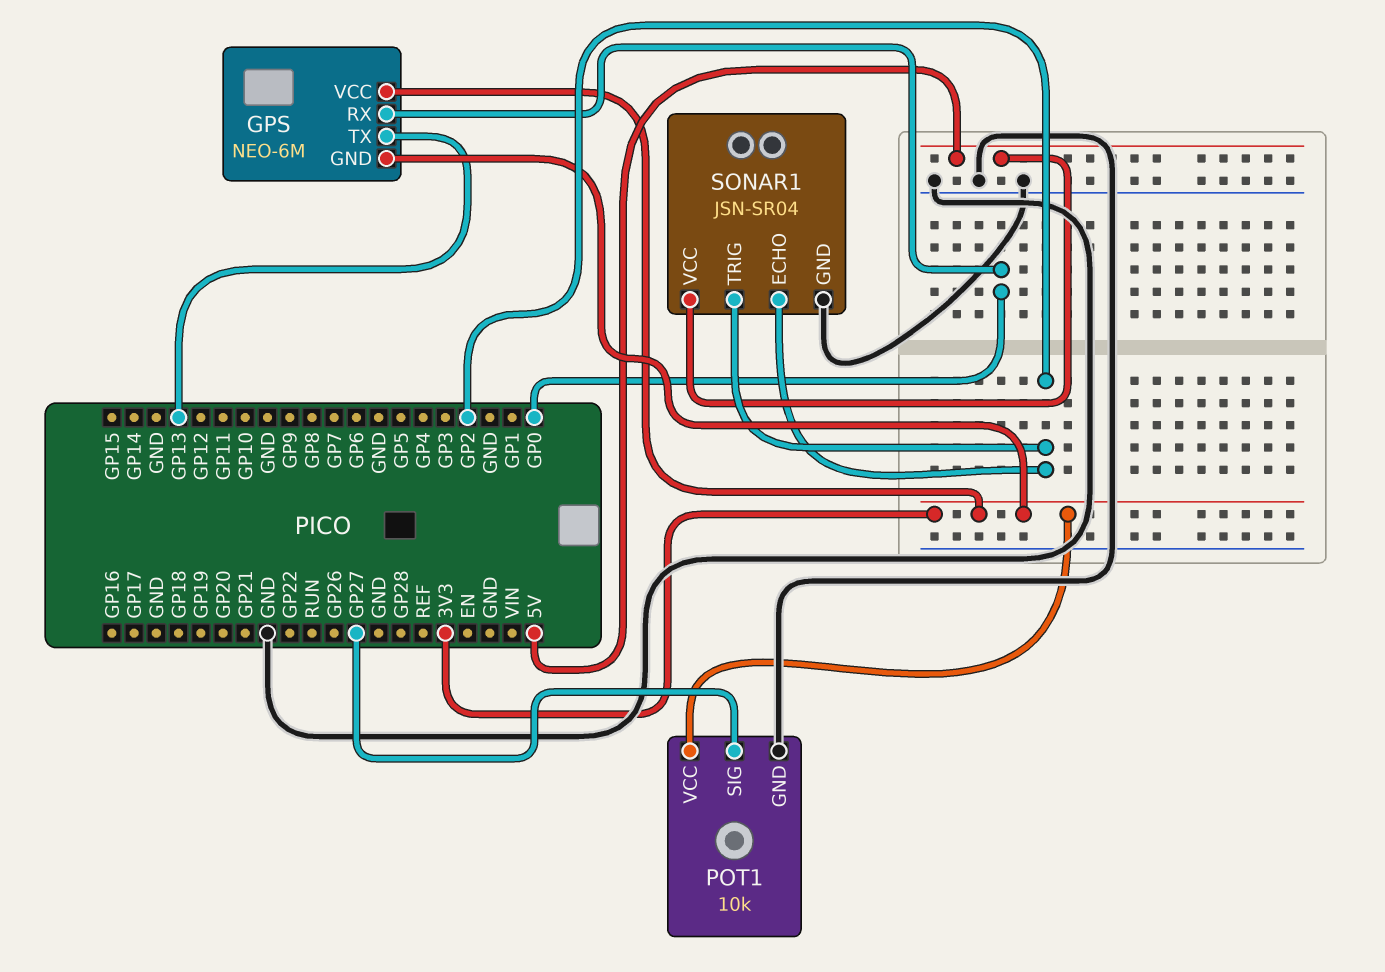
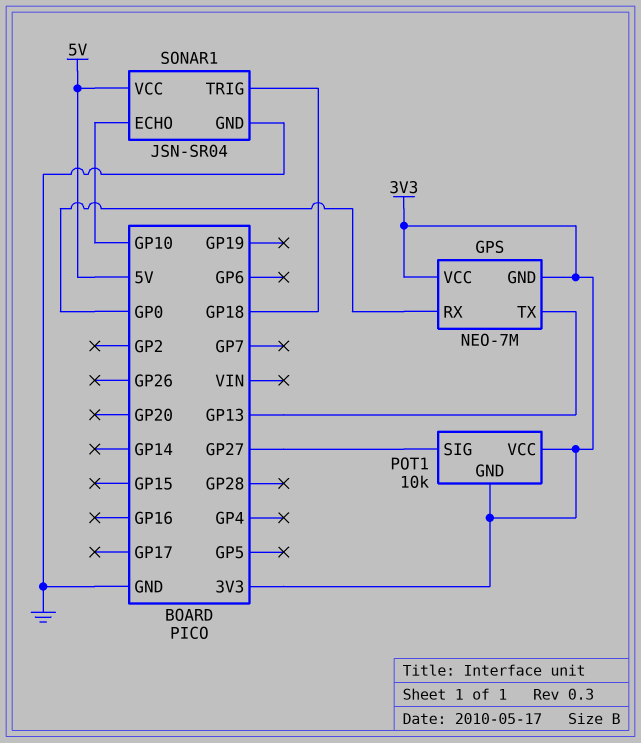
GPS: NEO-6M -> NEO-7M
POT1 pin GND: GND -> 3V3
SONAR1 pin ECHO: GP2 -> GP10
SONAR1 pin TRIG: GP2 -> GP18

